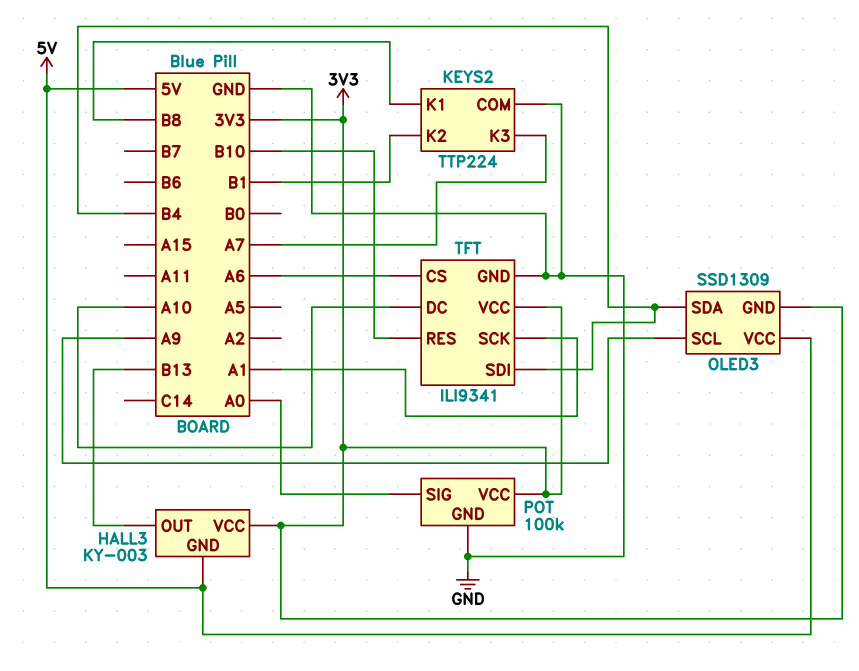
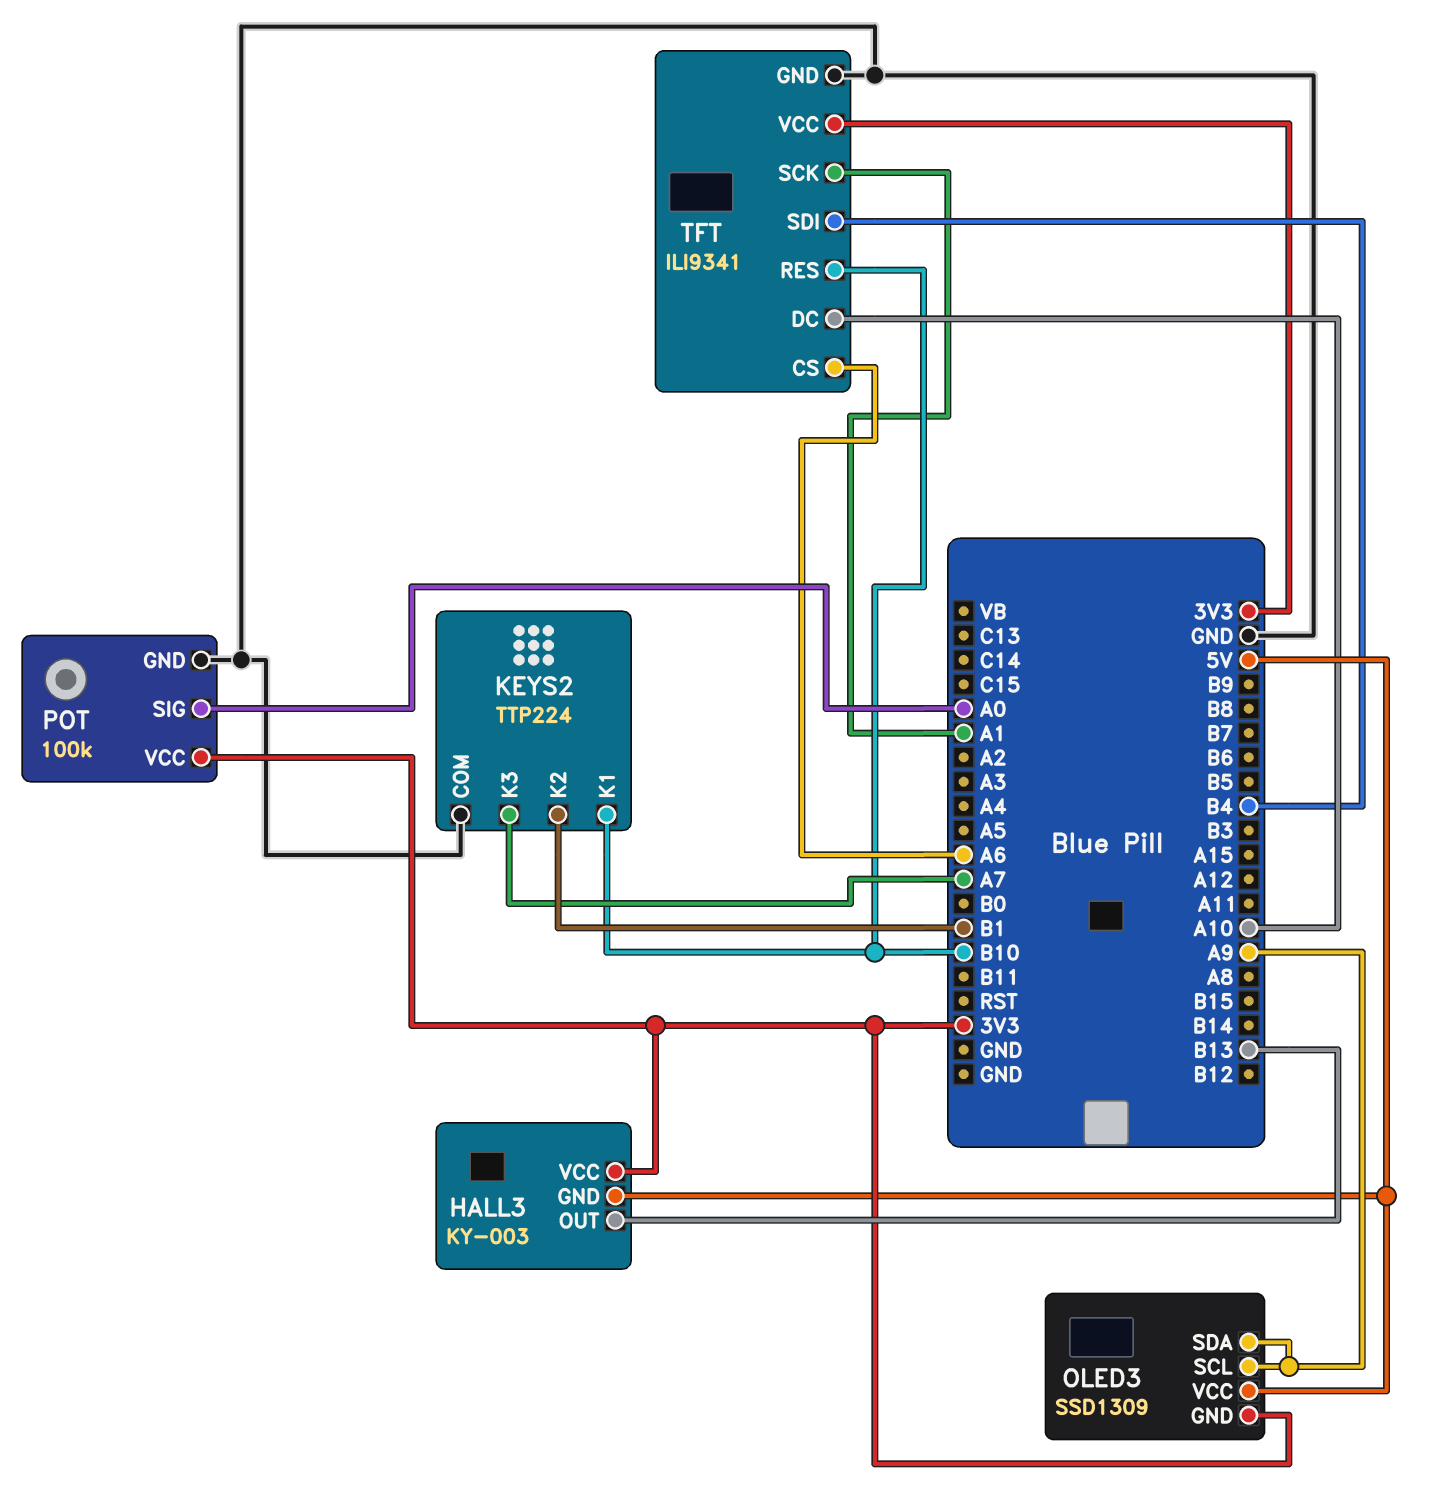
KEYS2 pin K1: B8 -> B10
OLED3 pin SDA: B4 -> A9

